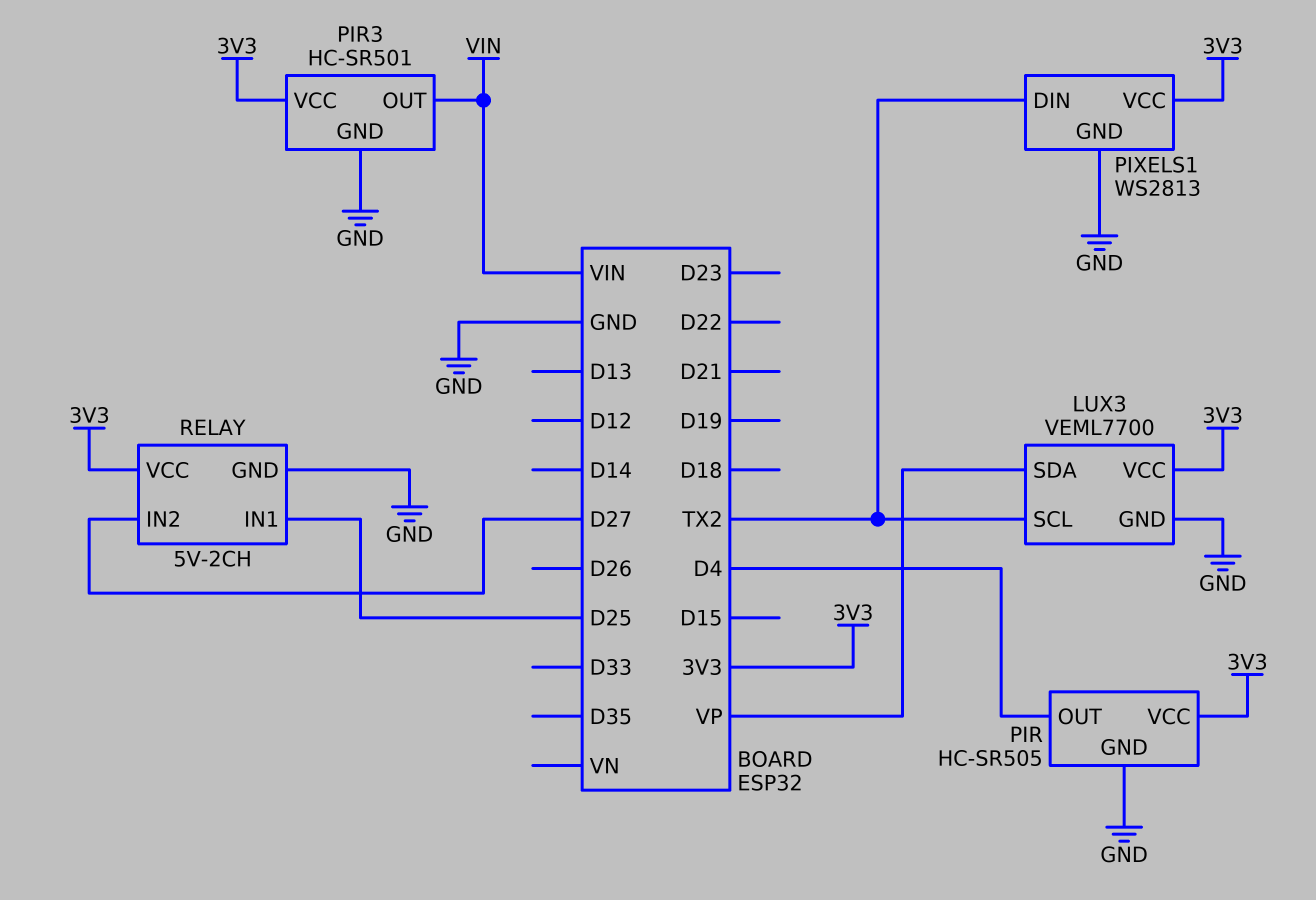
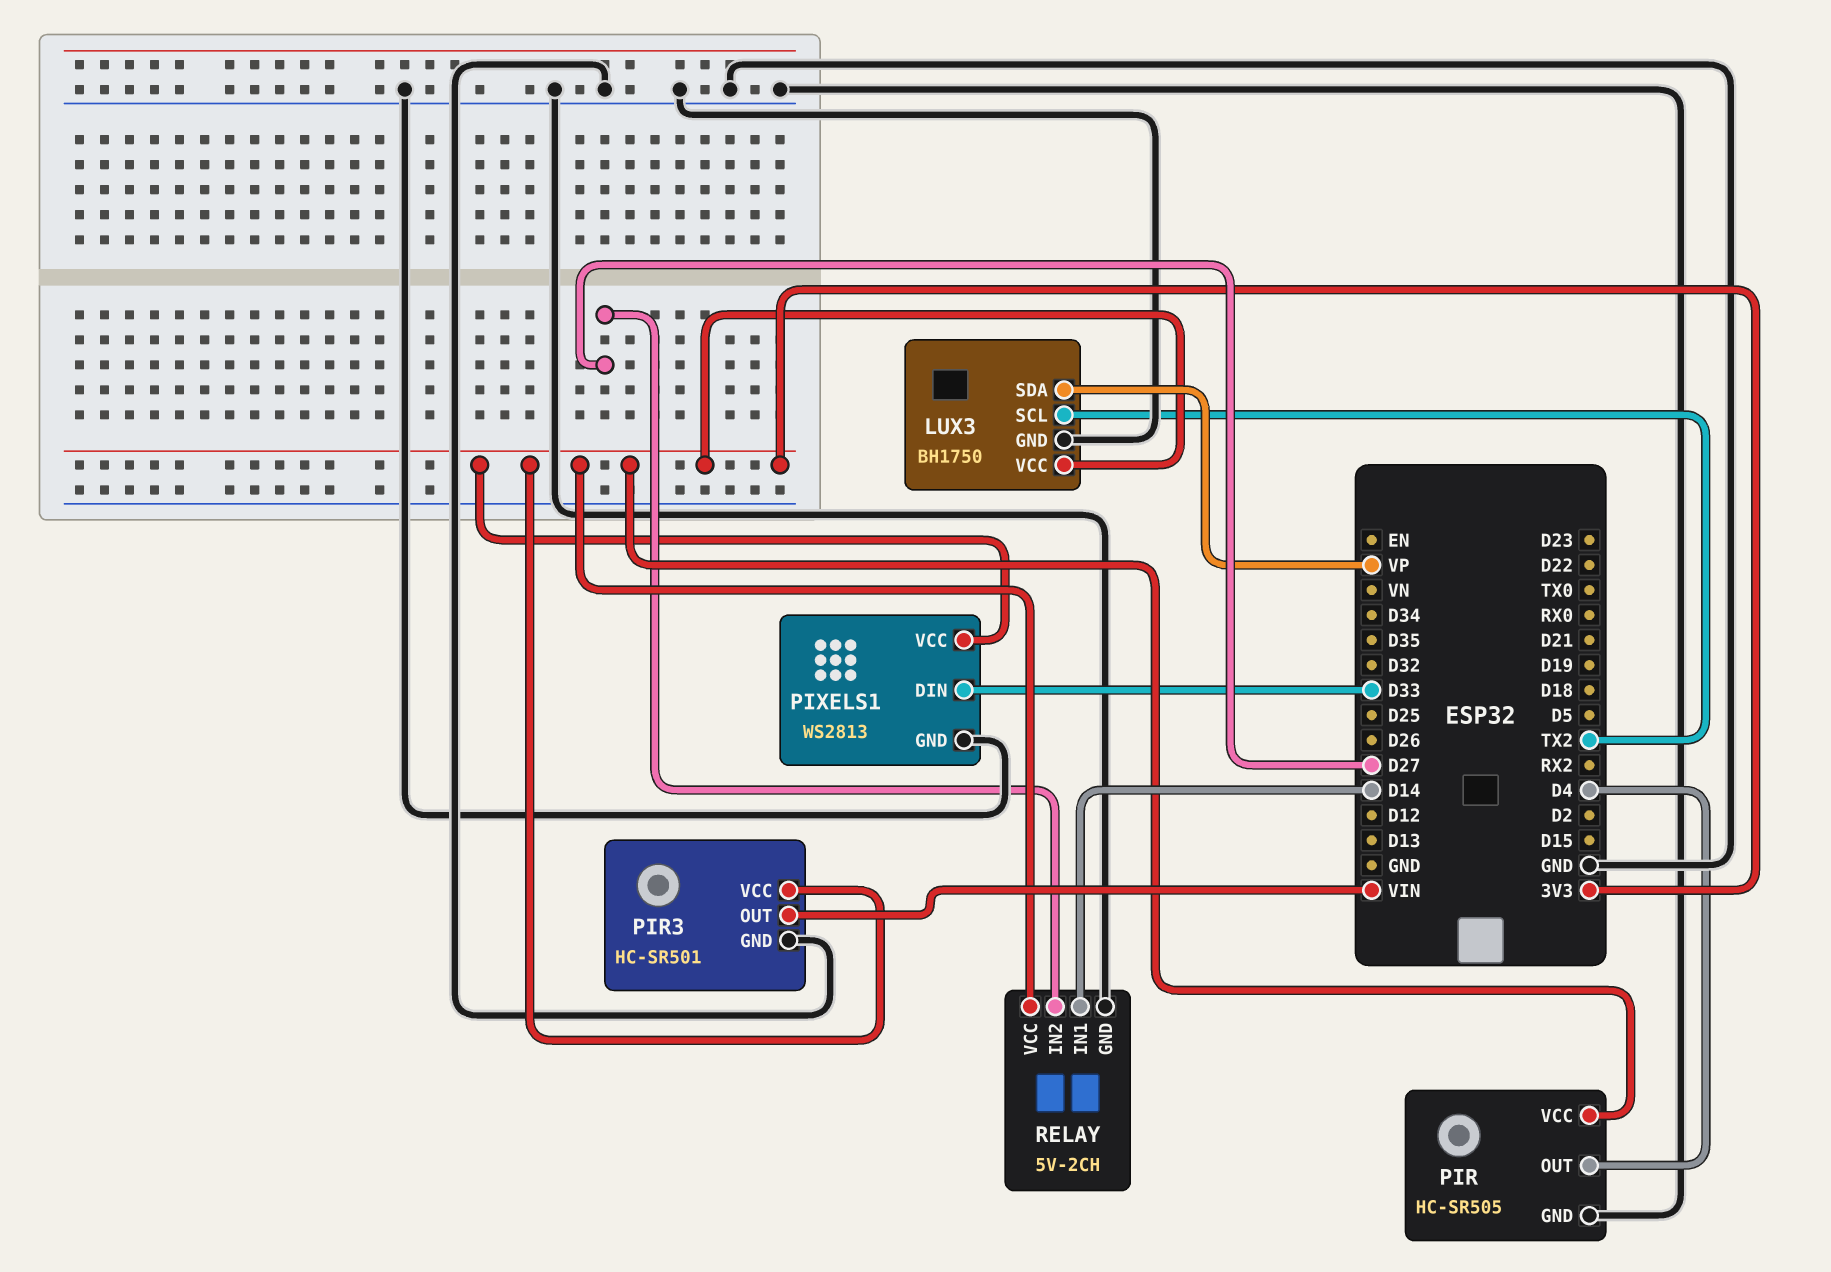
LUX3: VEML7700 -> BH1750
PIXELS1 pin DIN: TX2 -> D33
RELAY pin IN1: D25 -> D14

